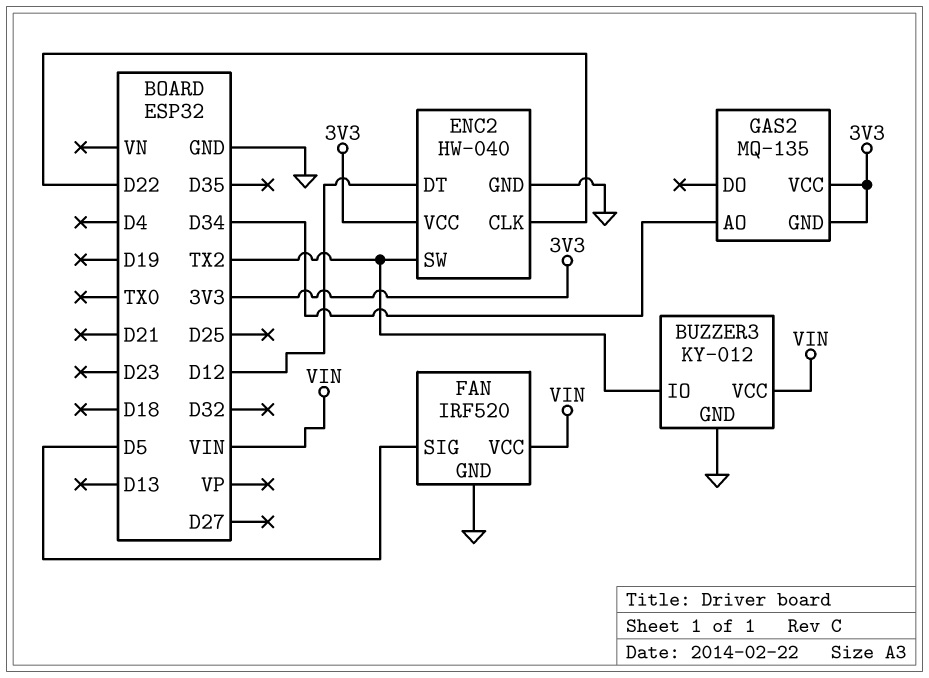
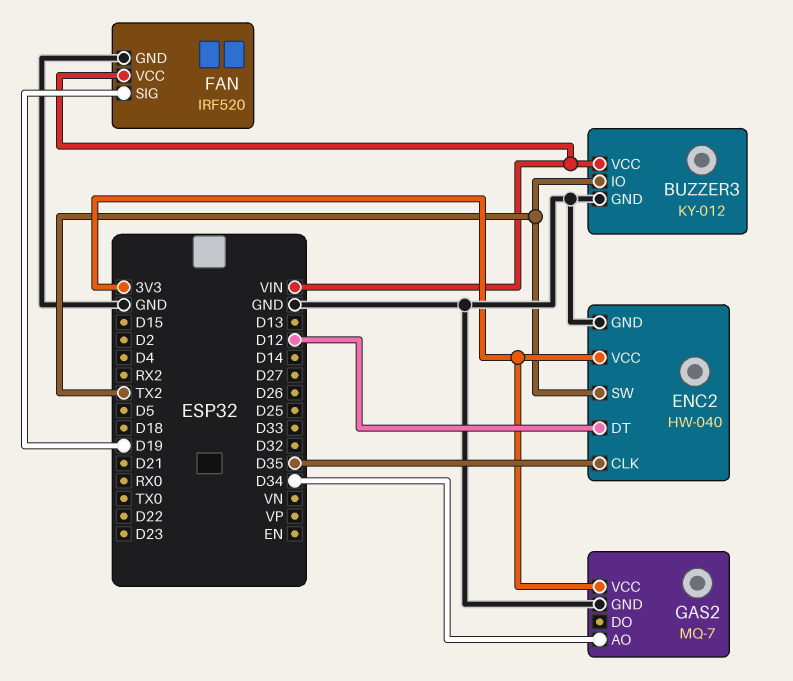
ENC2 pin CLK: D22 -> D35
FAN pin SIG: D5 -> D19
GAS2: MQ-135 -> MQ-7
GAS2 pin GND: 3V3 -> GND

